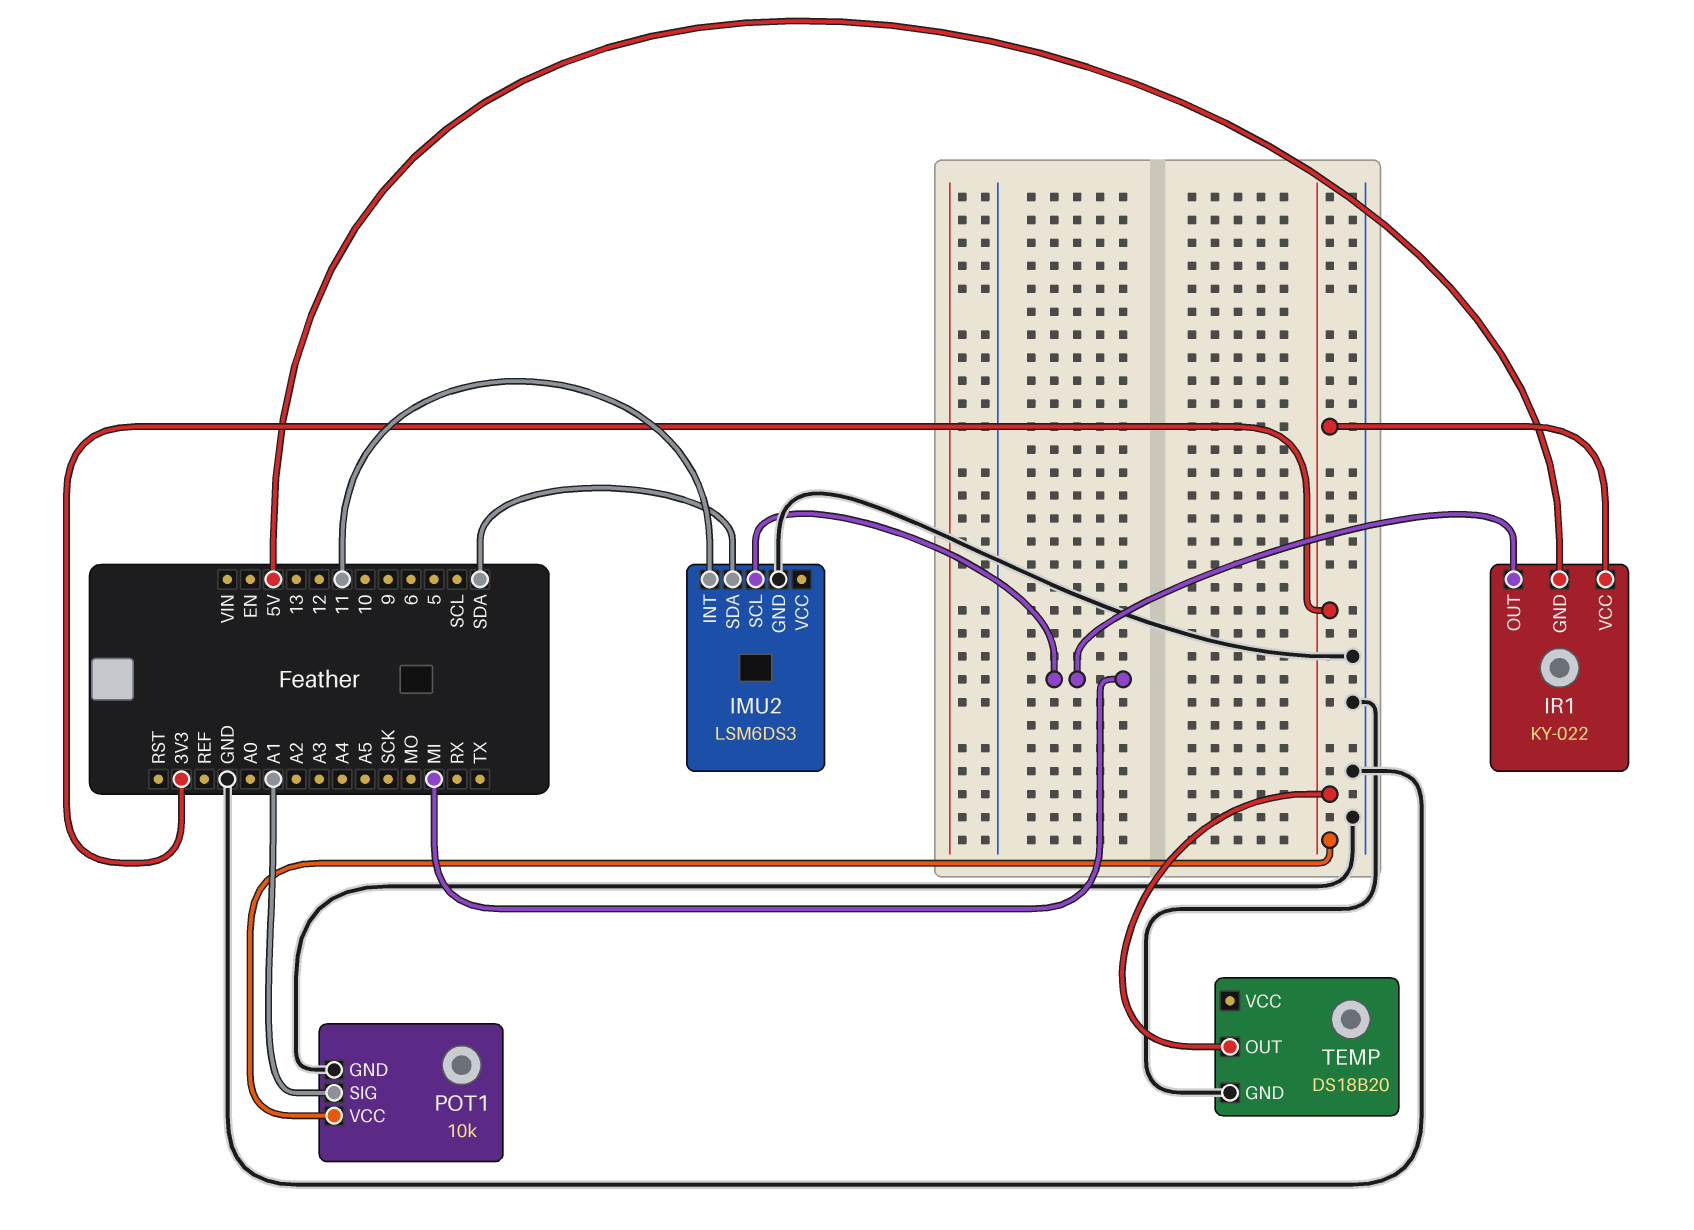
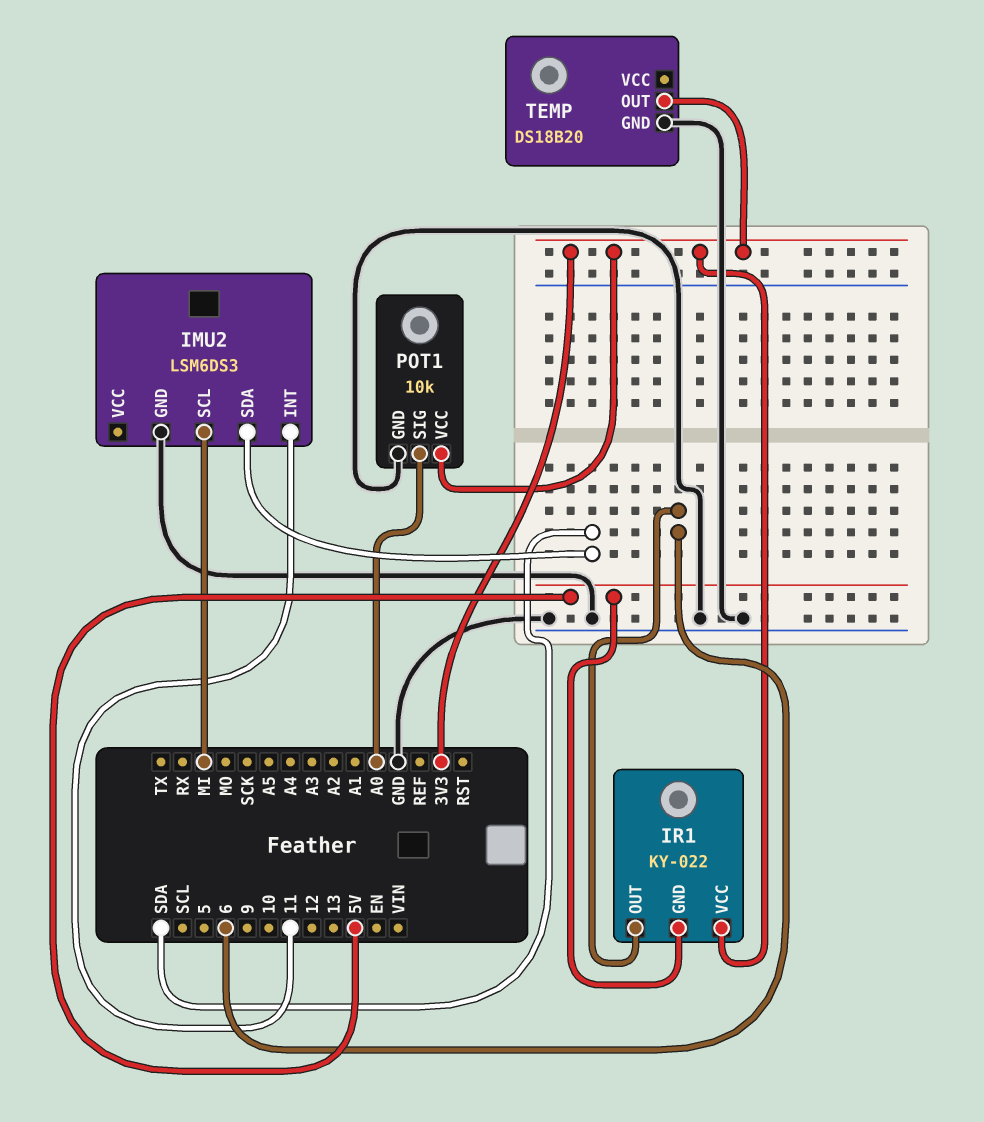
IR1 pin OUT: MI -> 6
POT1 pin SIG: A1 -> A0

